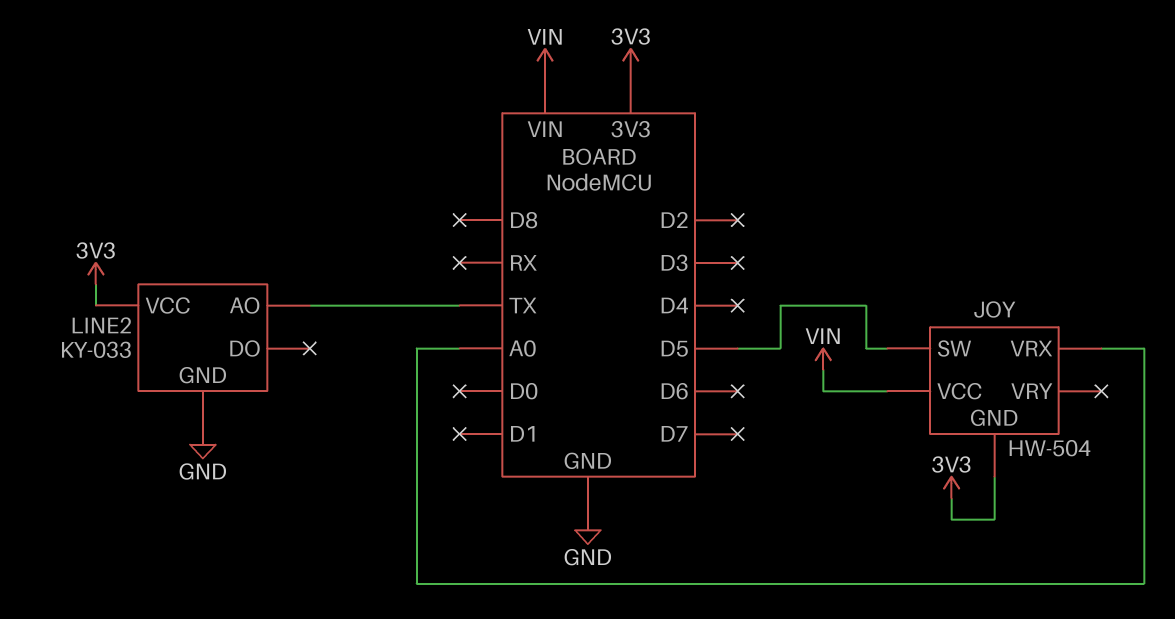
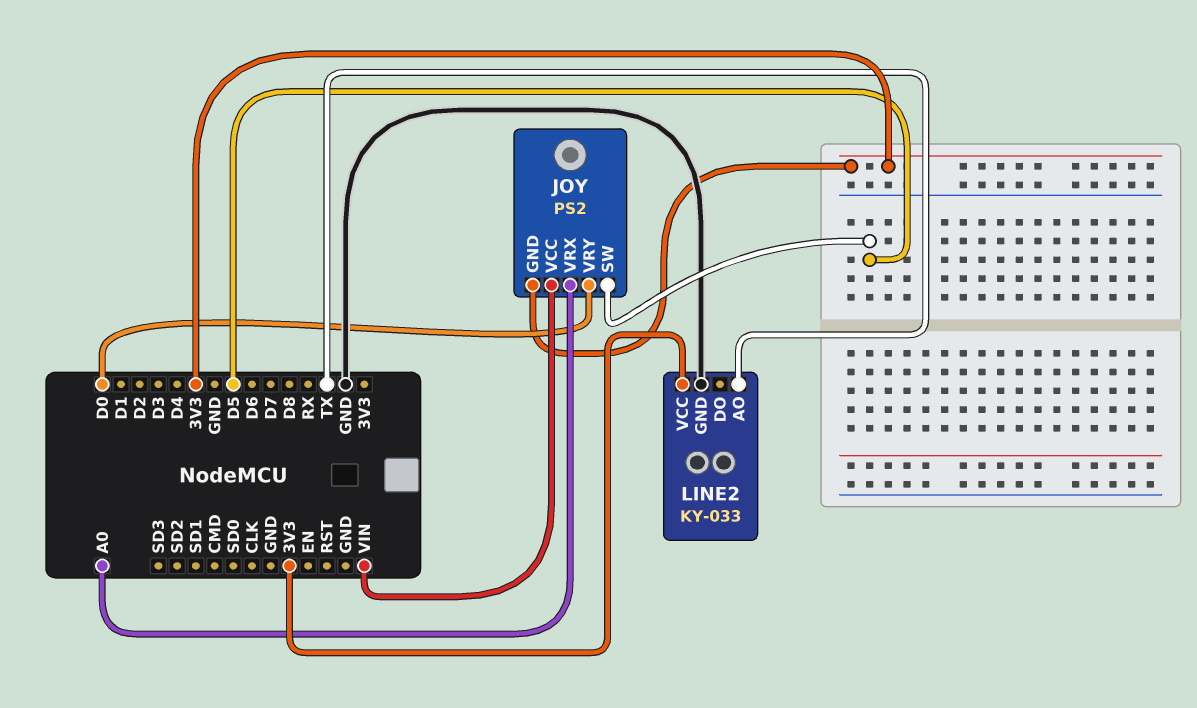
JOY: HW-504 -> PS2
JOY pin VRY: none -> D0

